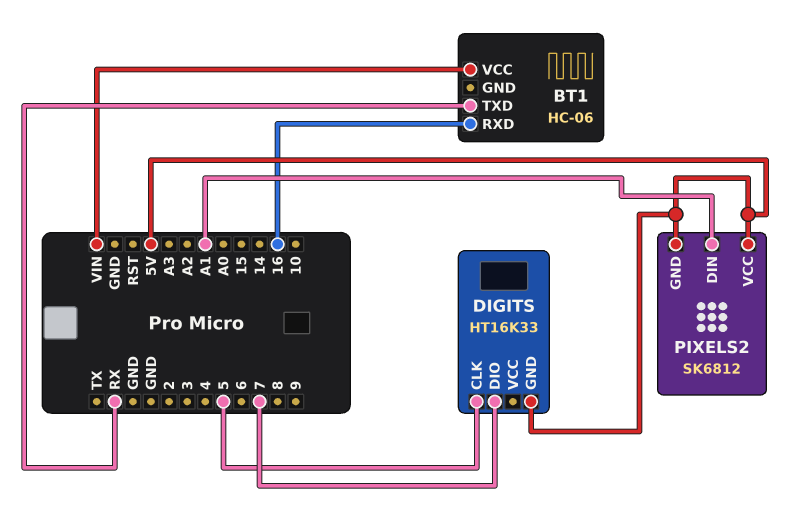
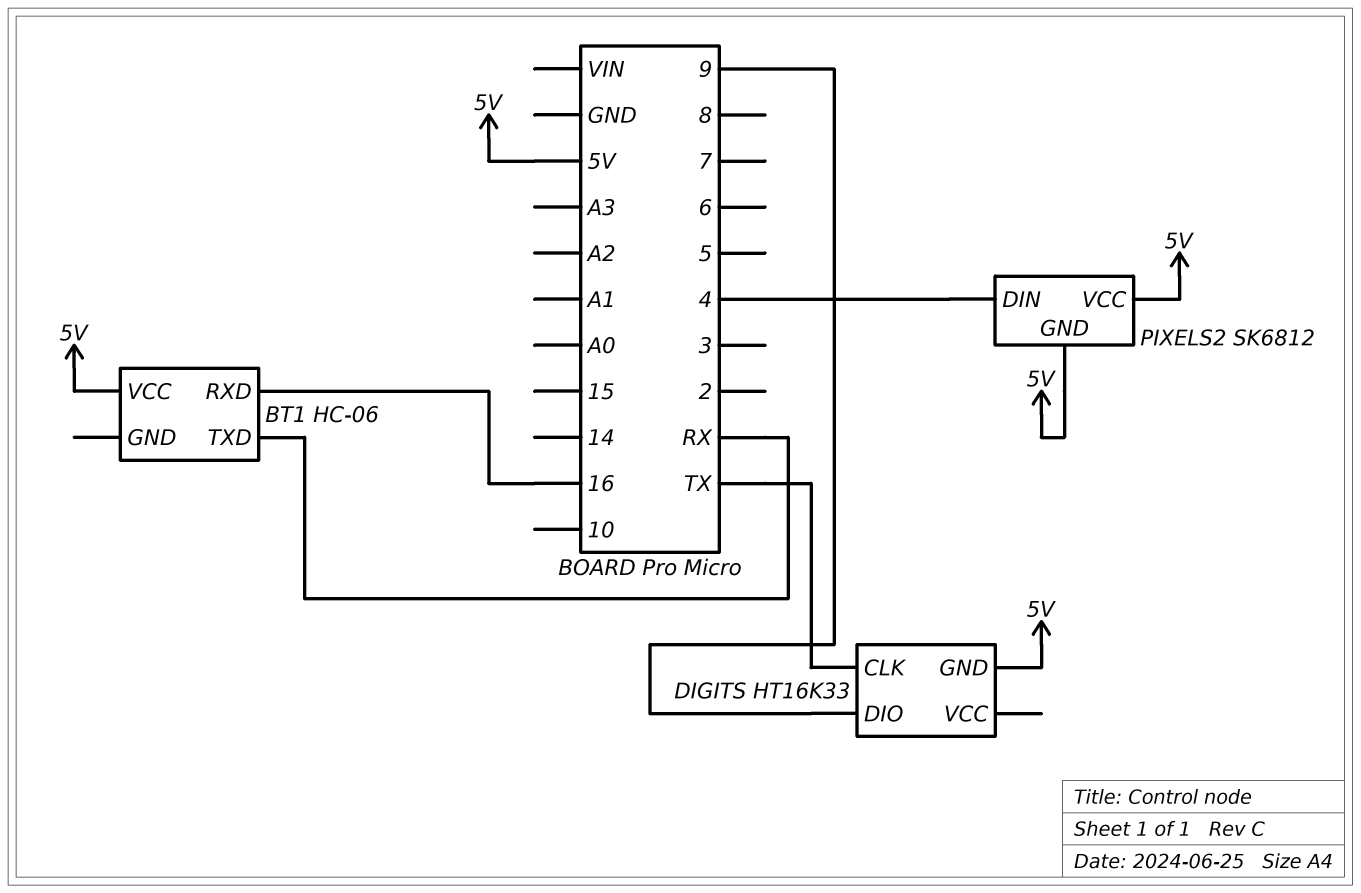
BT1 pin VCC: VIN -> 5V
DIGITS pin CLK: 5 -> TX
DIGITS pin DIO: 7 -> 9
PIXELS2 pin DIN: A1 -> 4

